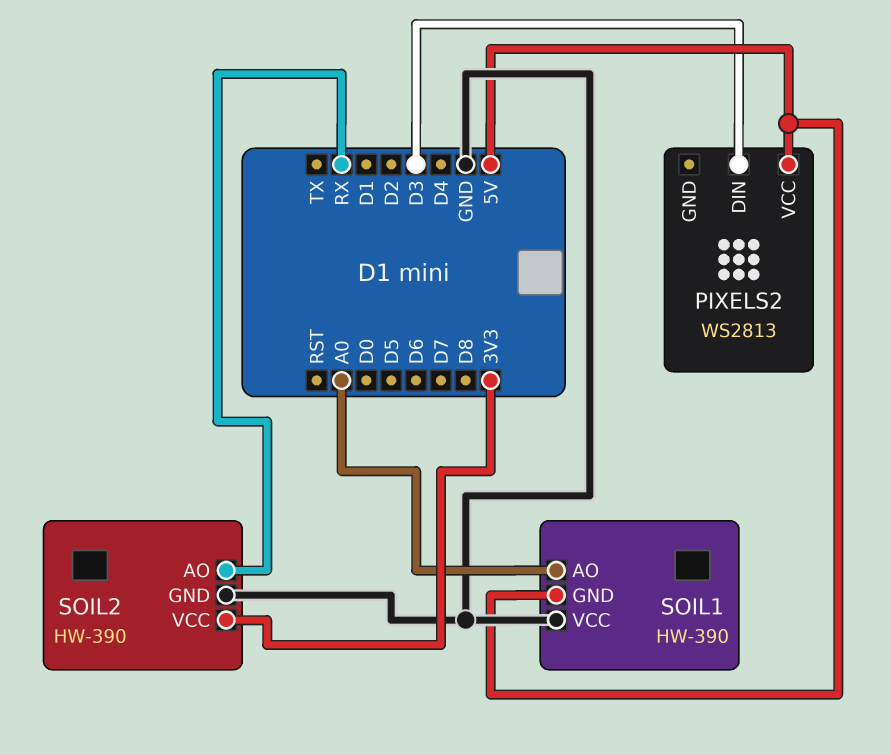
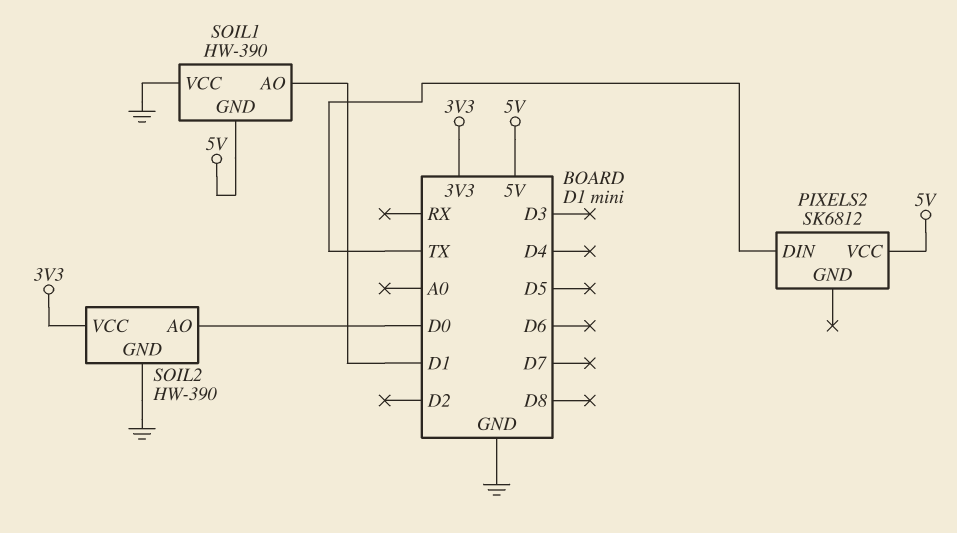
PIXELS2: WS2813 -> SK6812
PIXELS2 pin DIN: D3 -> TX
SOIL1 pin AO: A0 -> D1
SOIL2 pin AO: RX -> D0

